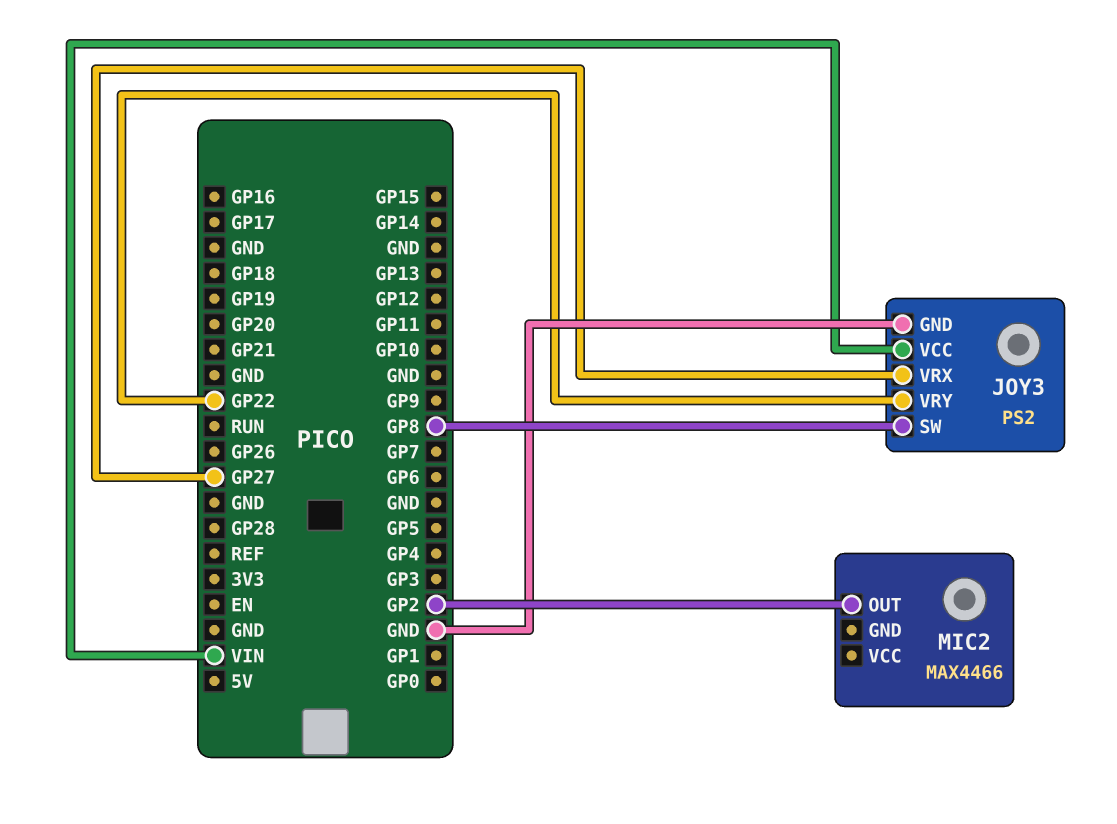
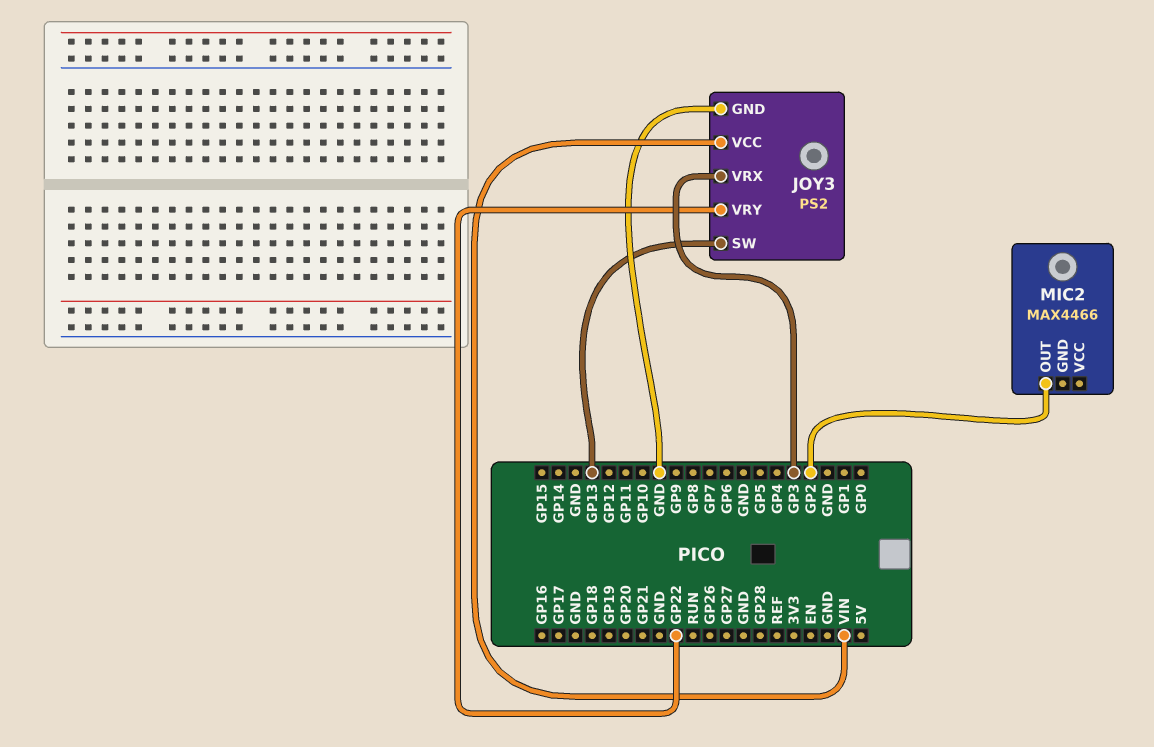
JOY3 pin SW: GP8 -> GP13
JOY3 pin VRX: GP27 -> GP3

